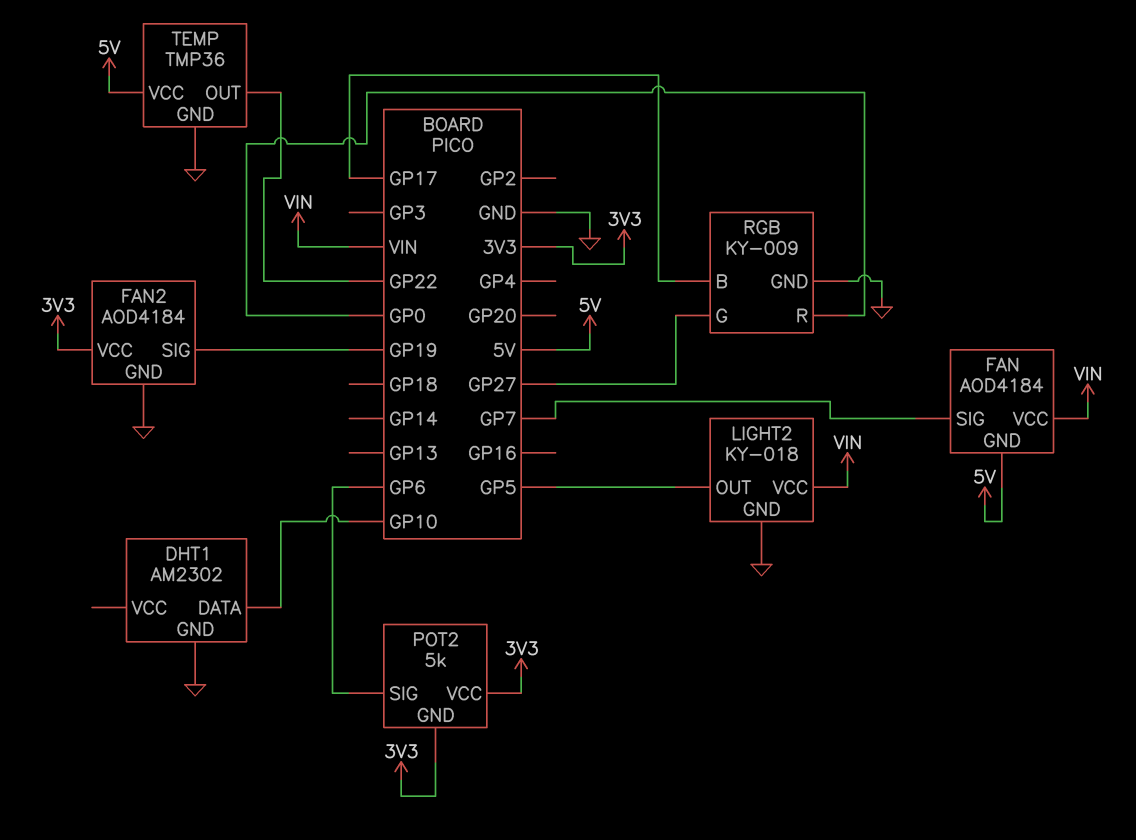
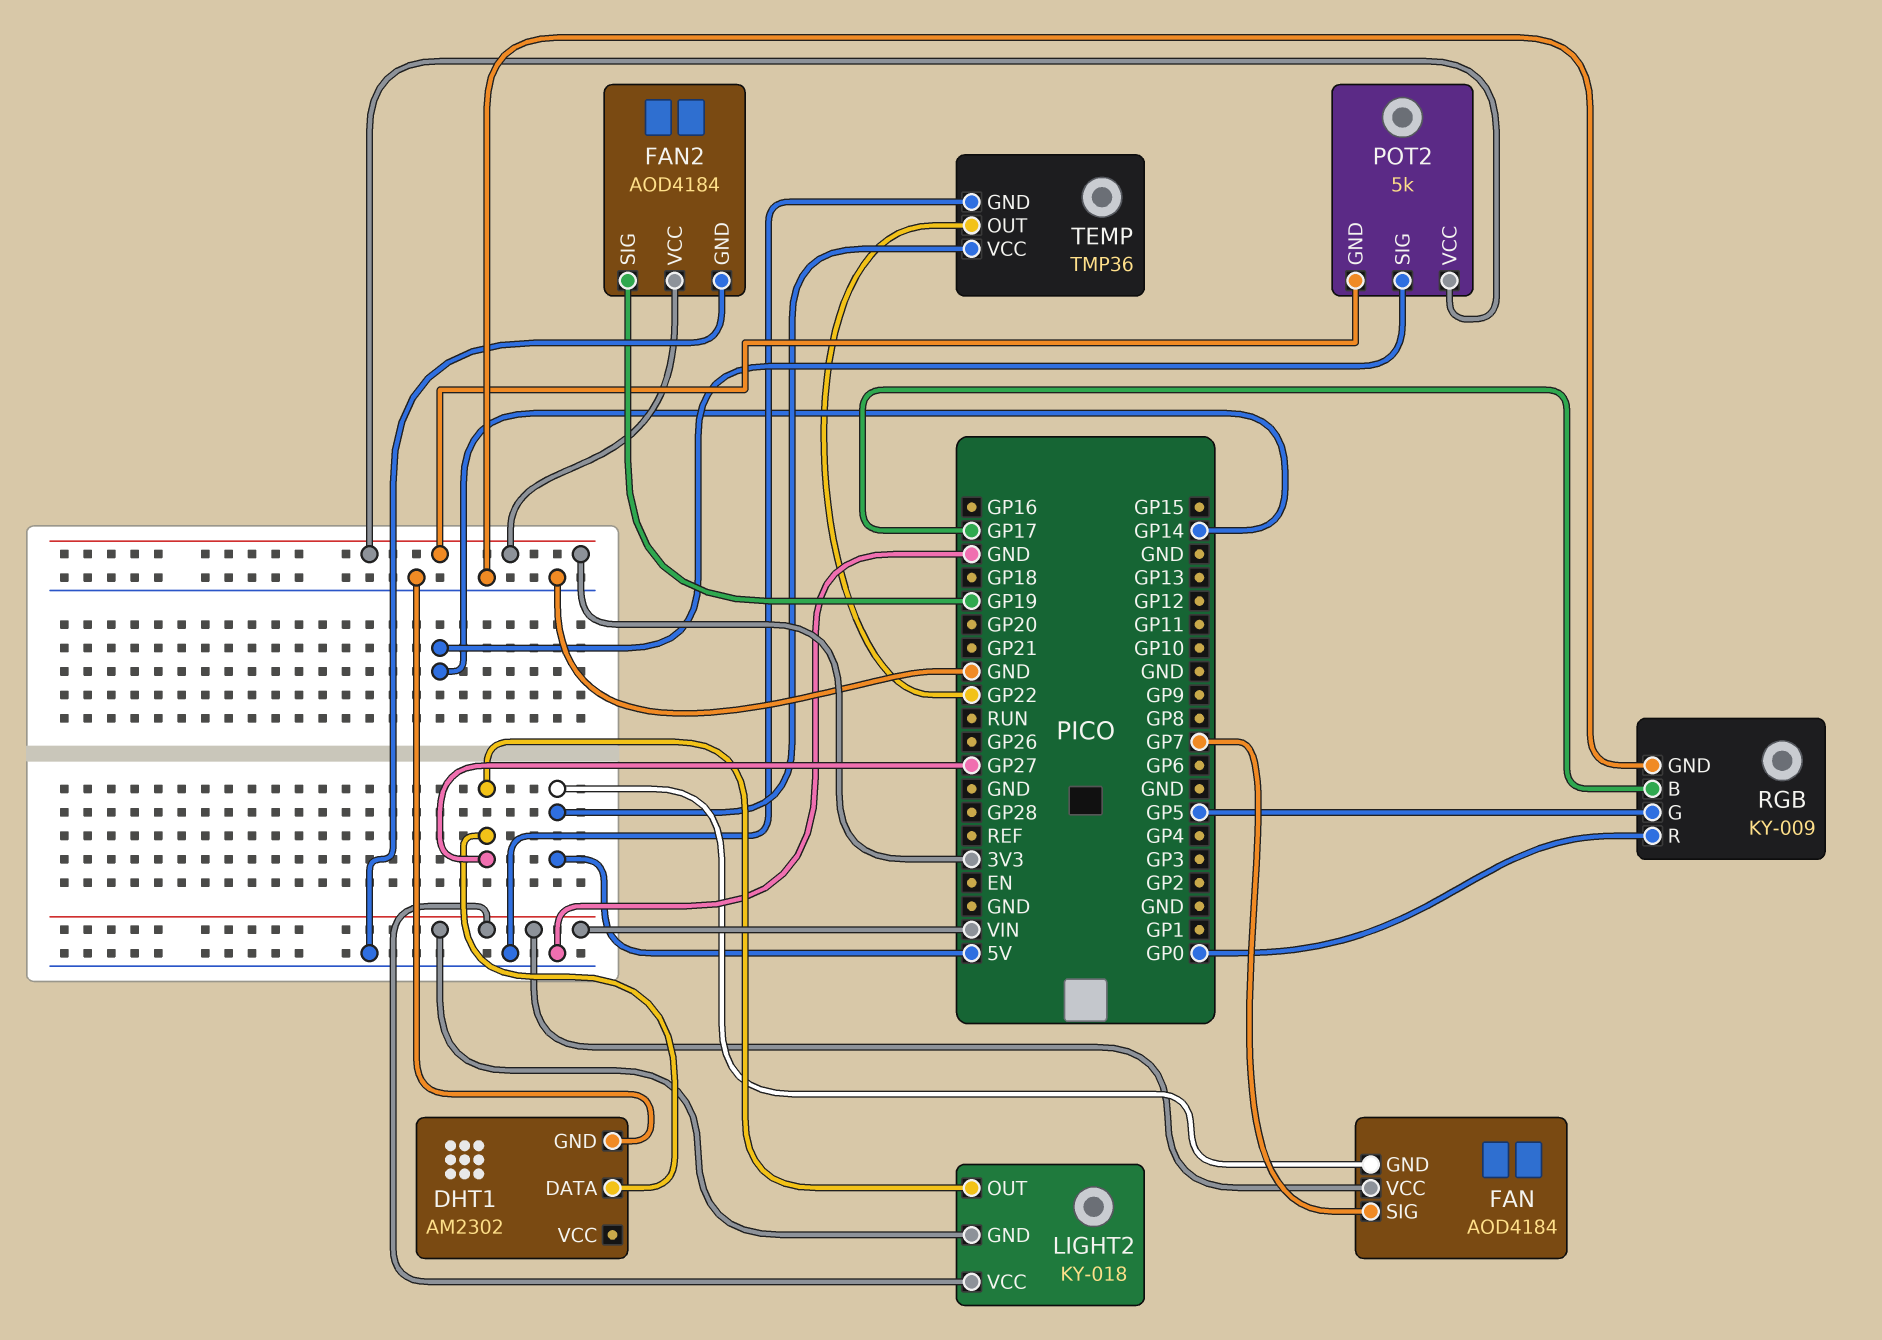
DHT1 pin DATA: GP10 -> GP27
LIGHT2 pin GND: GND -> VIN
LIGHT2 pin OUT: GP5 -> GP27
POT2 pin SIG: GP6 -> GP14
RGB pin G: GP27 -> GP5

